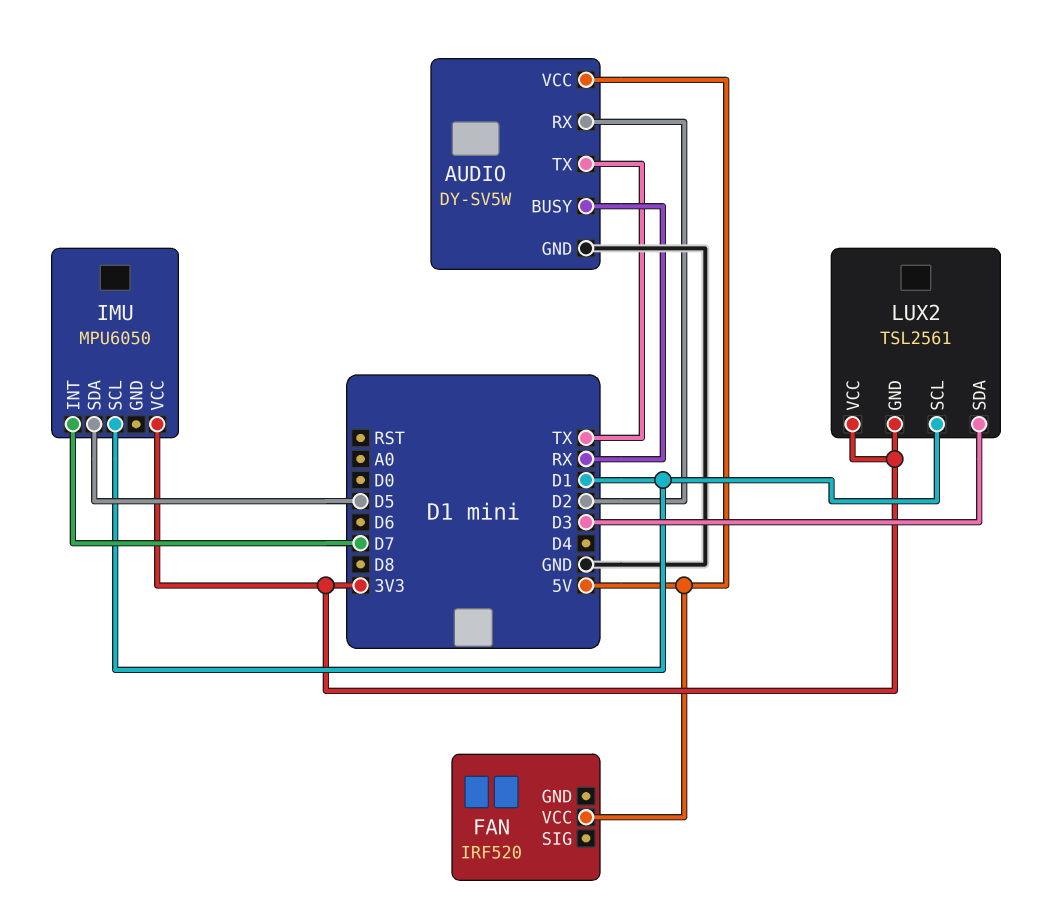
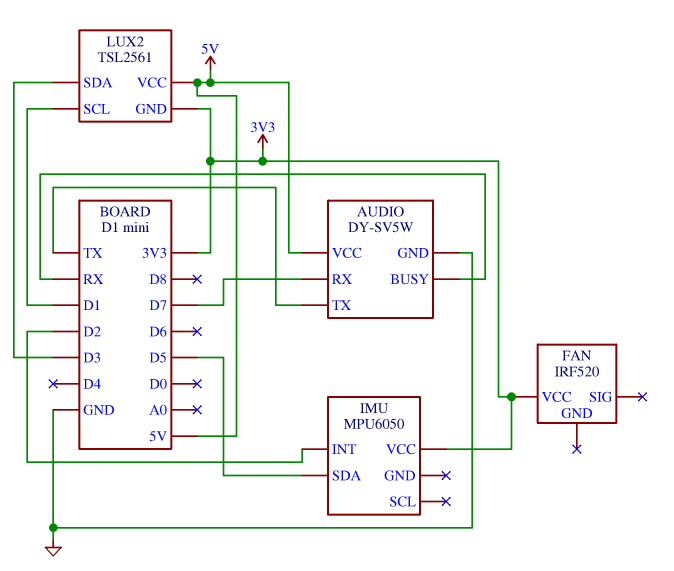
AUDIO pin RX: D2 -> D7
FAN pin VCC: 5V -> 3V3
IMU pin INT: D7 -> D2
IMU pin SCL: D1 -> none
LUX2 pin VCC: 3V3 -> 5V

